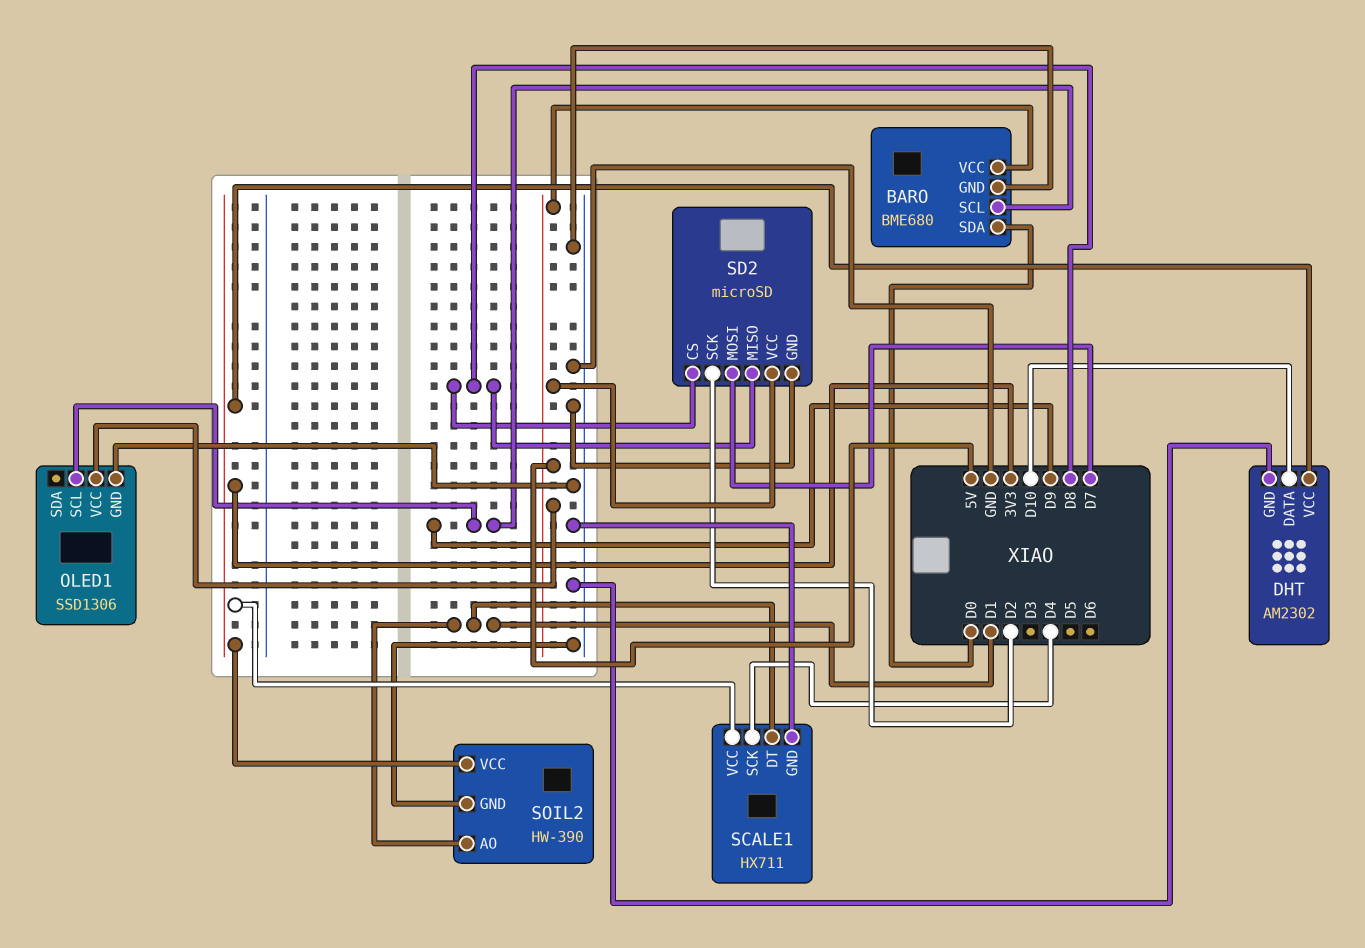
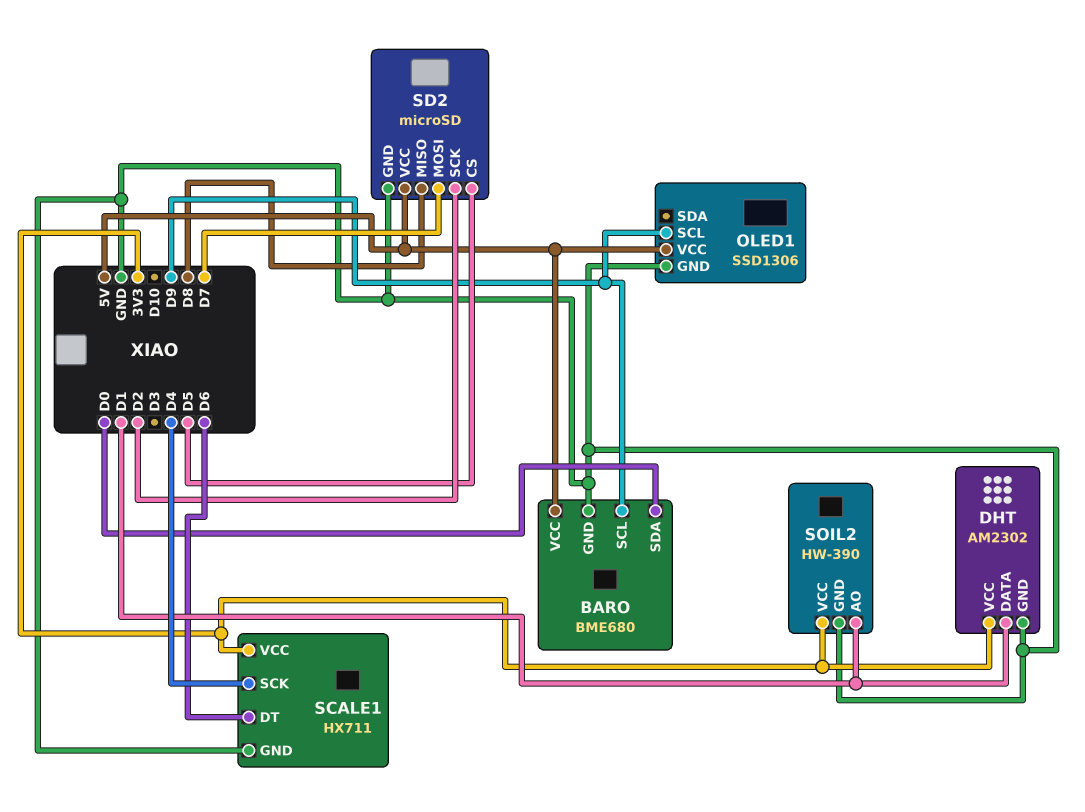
DHT pin DATA: D10 -> D1
SCALE1 pin DT: D1 -> D6
SD2 pin CS: D8 -> D5

